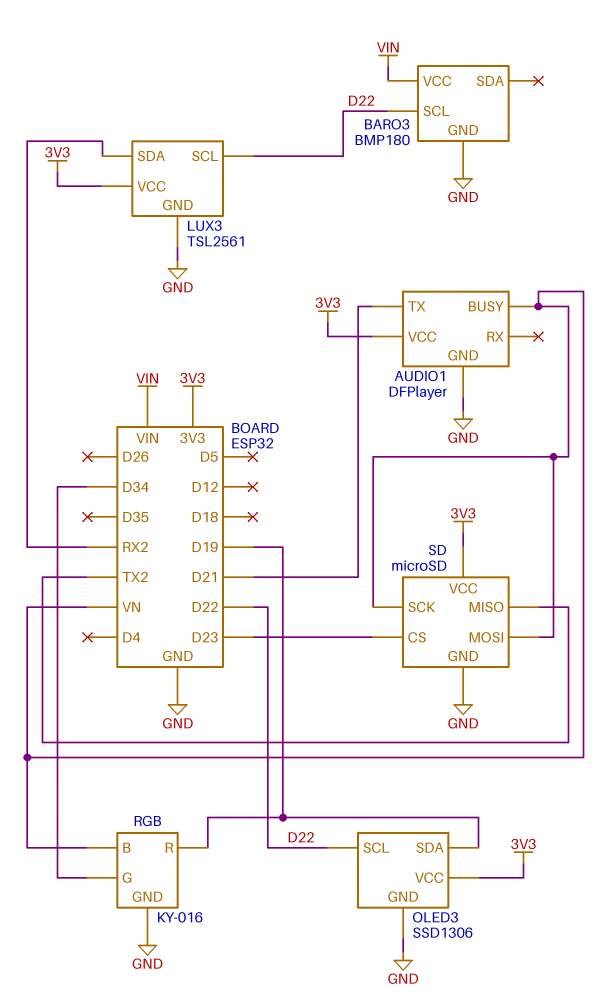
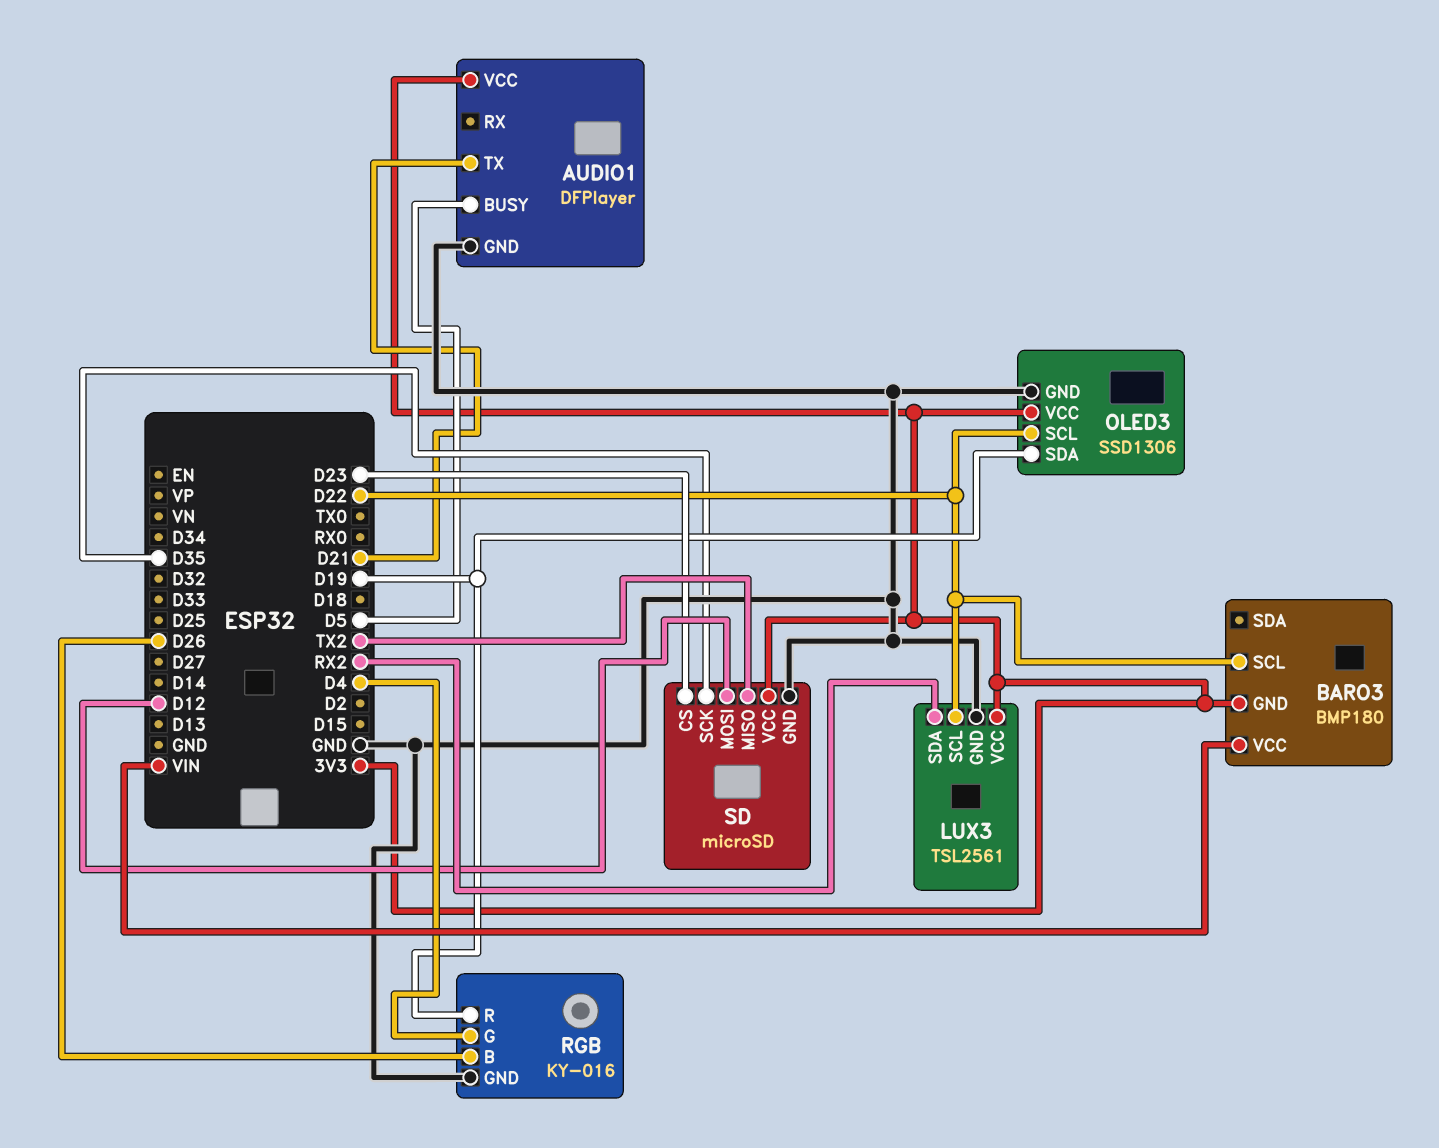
AUDIO1 pin BUSY: VN -> D5
BARO3 pin GND: GND -> 3V3
RGB pin B: VN -> D26
RGB pin G: D34 -> D4
SD pin MOSI: VN -> D12
SD pin SCK: VN -> D35

